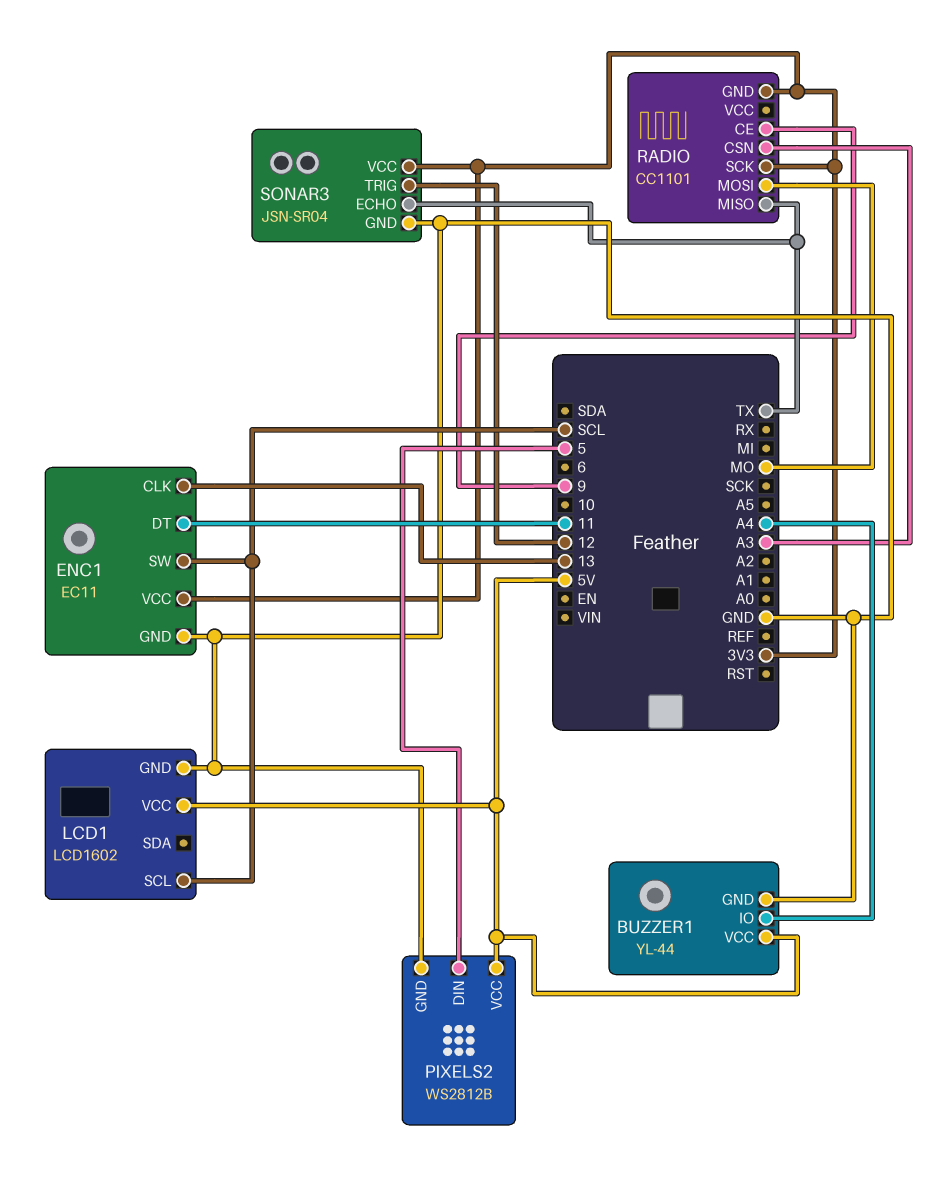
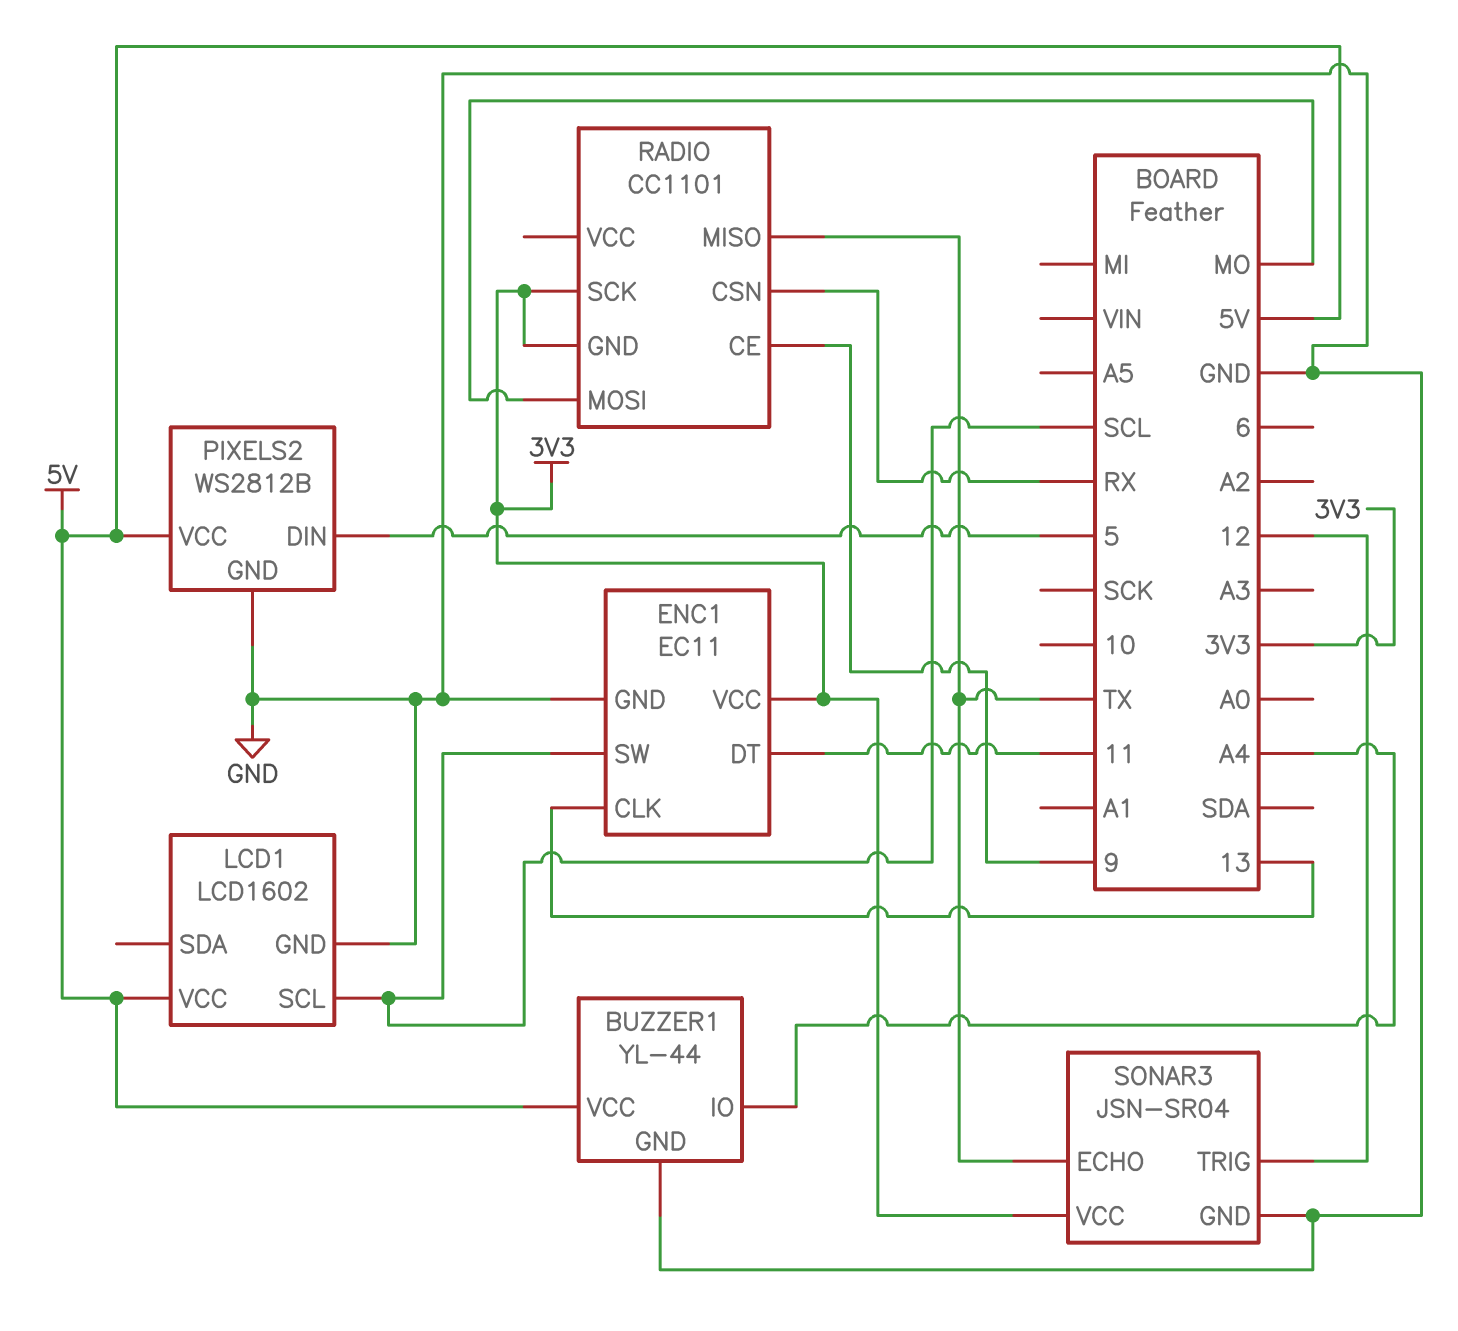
RADIO pin CSN: A3 -> RX

